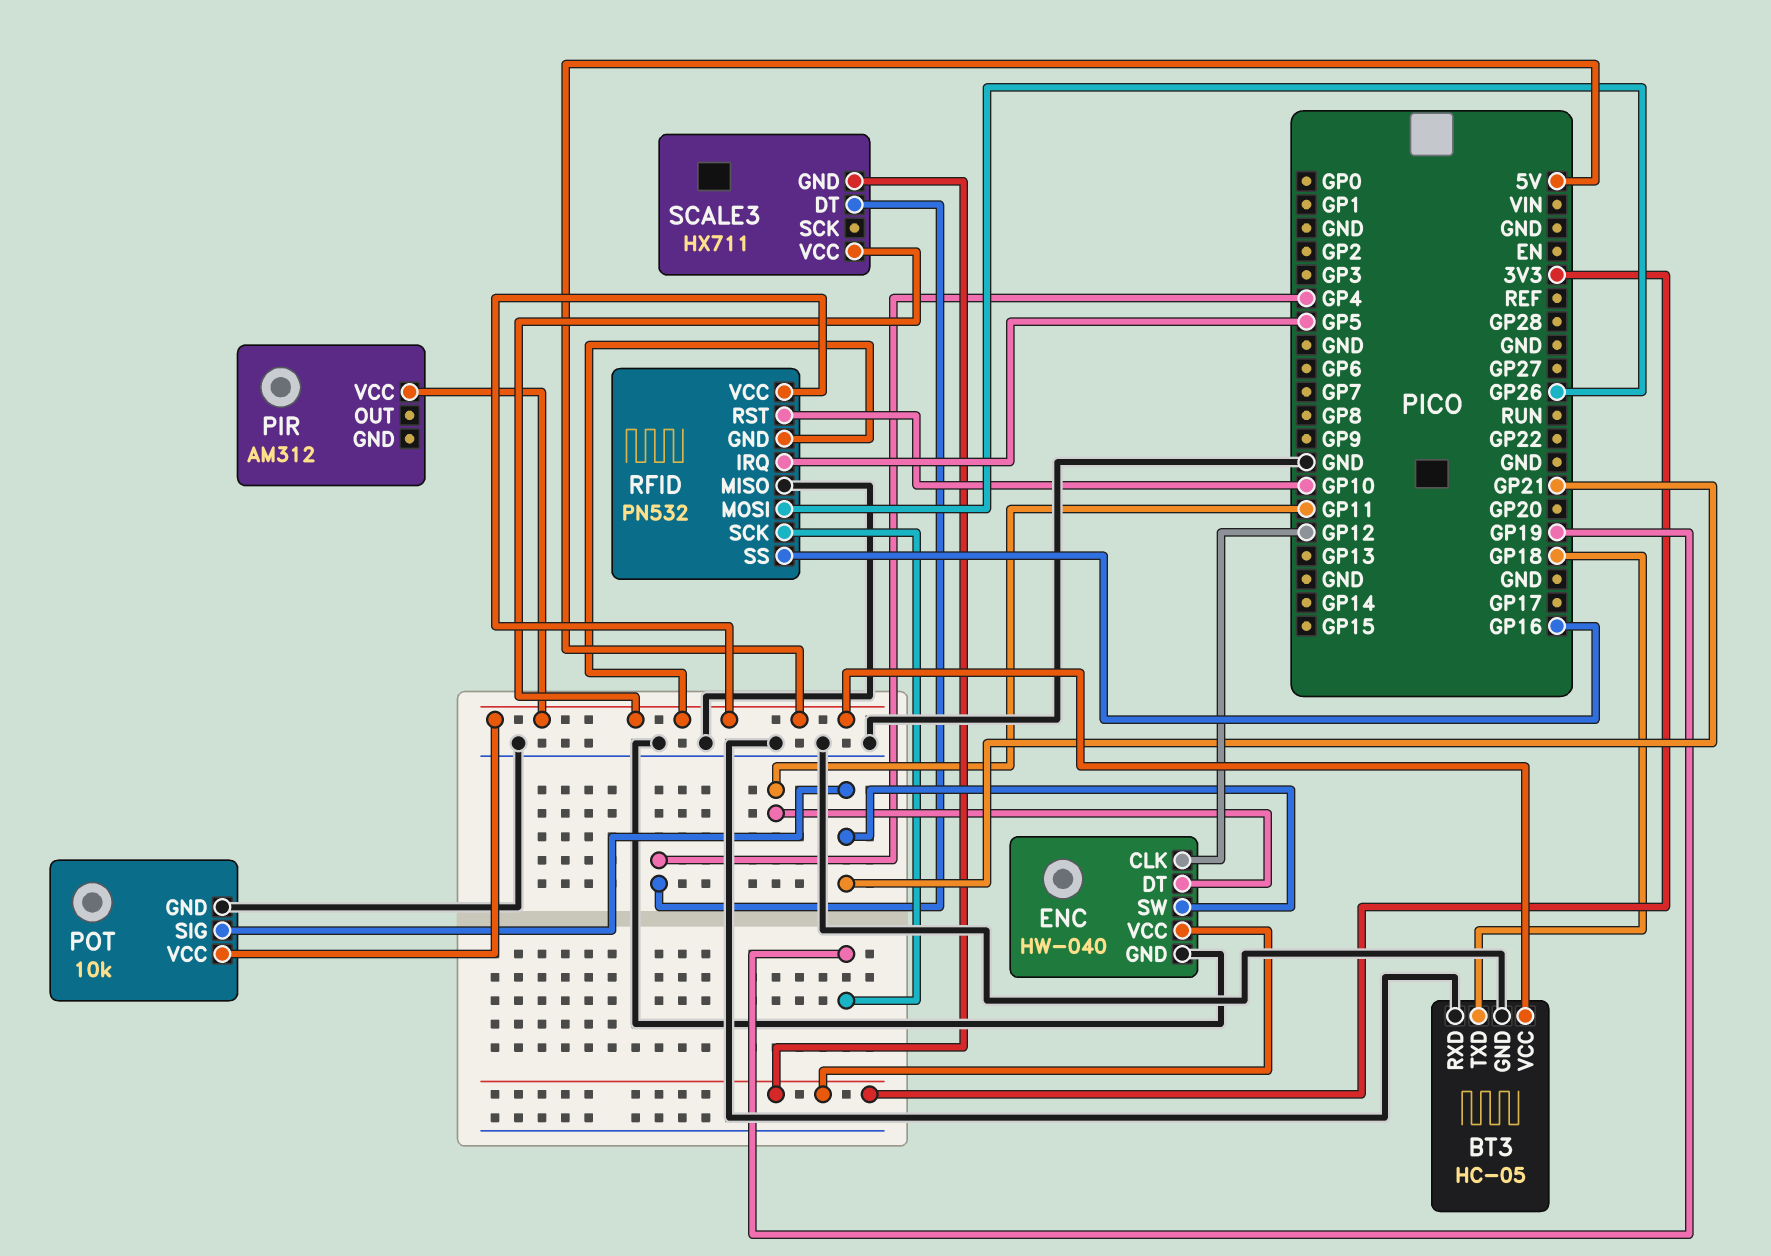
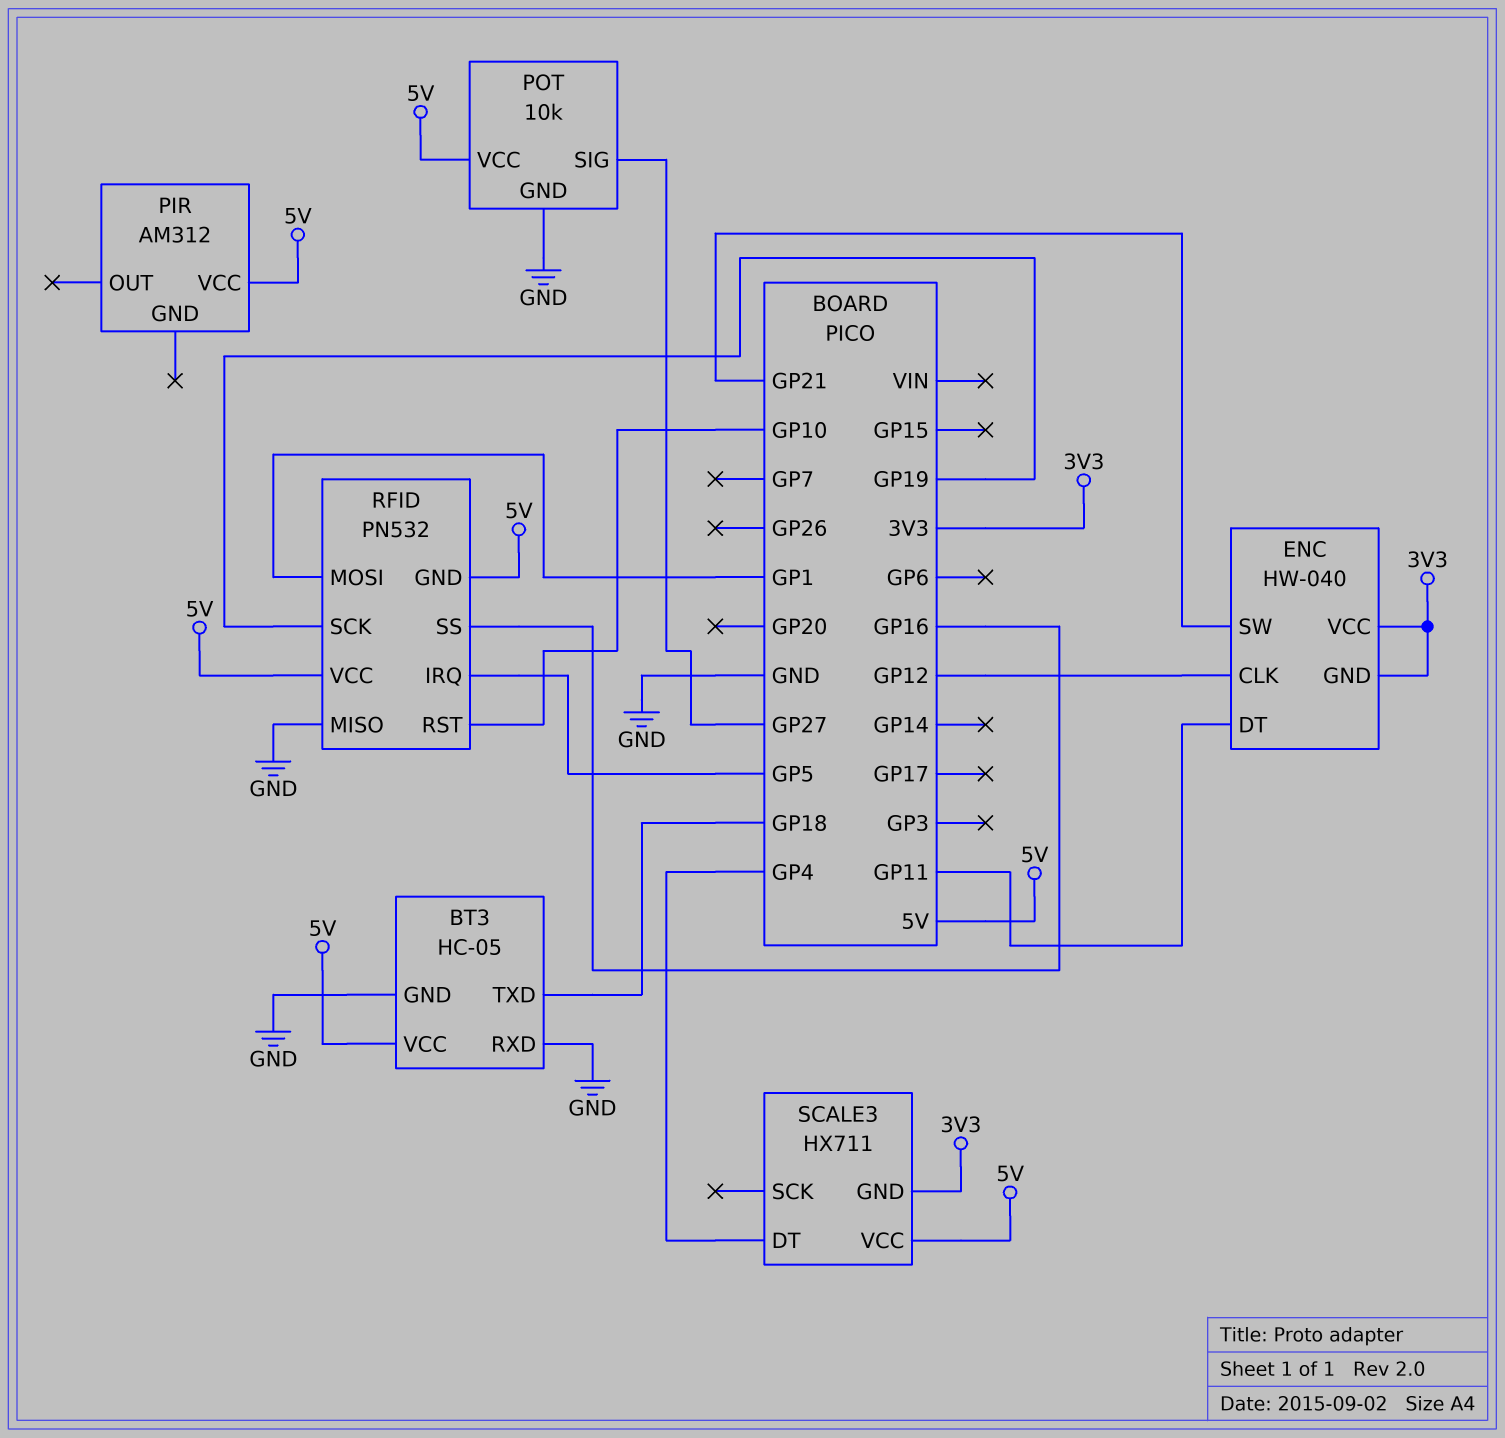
ENC pin GND: GND -> 3V3
POT pin SIG: GP21 -> GP27
RFID pin MOSI: GP26 -> GP1

